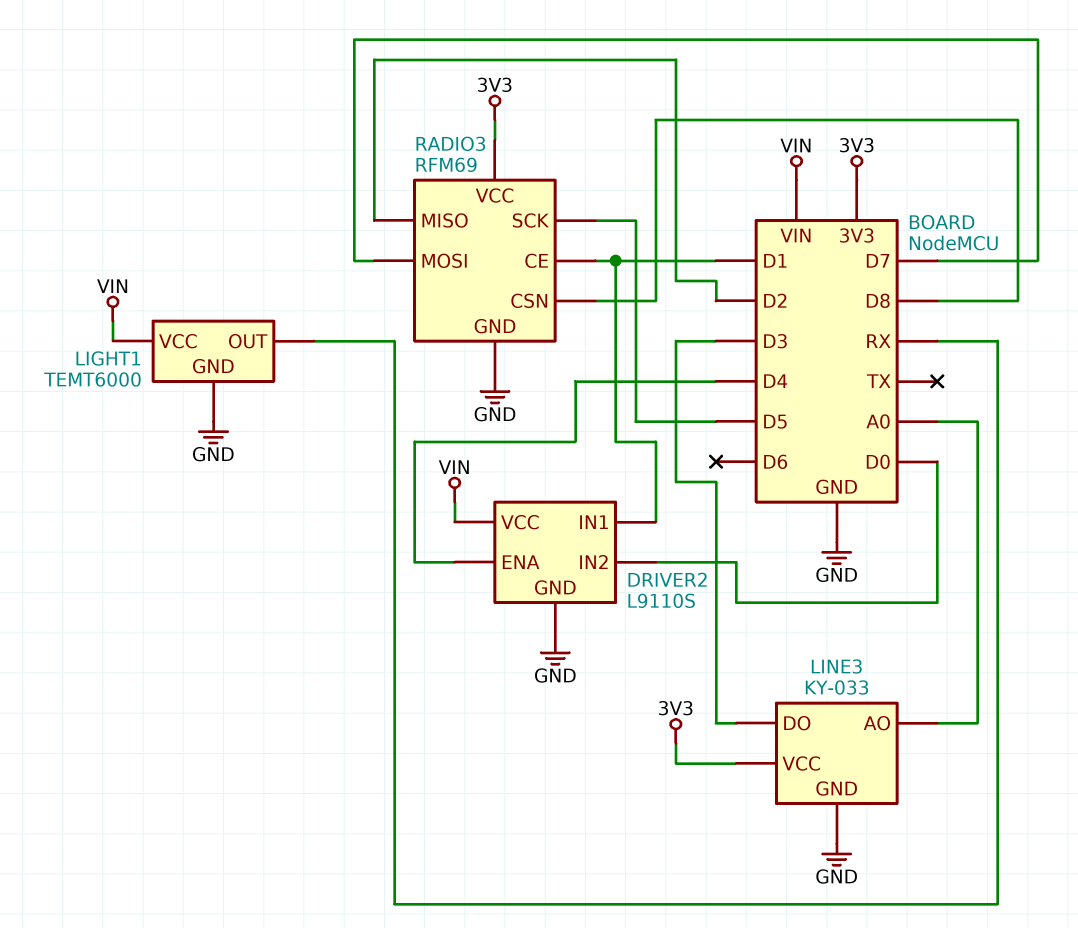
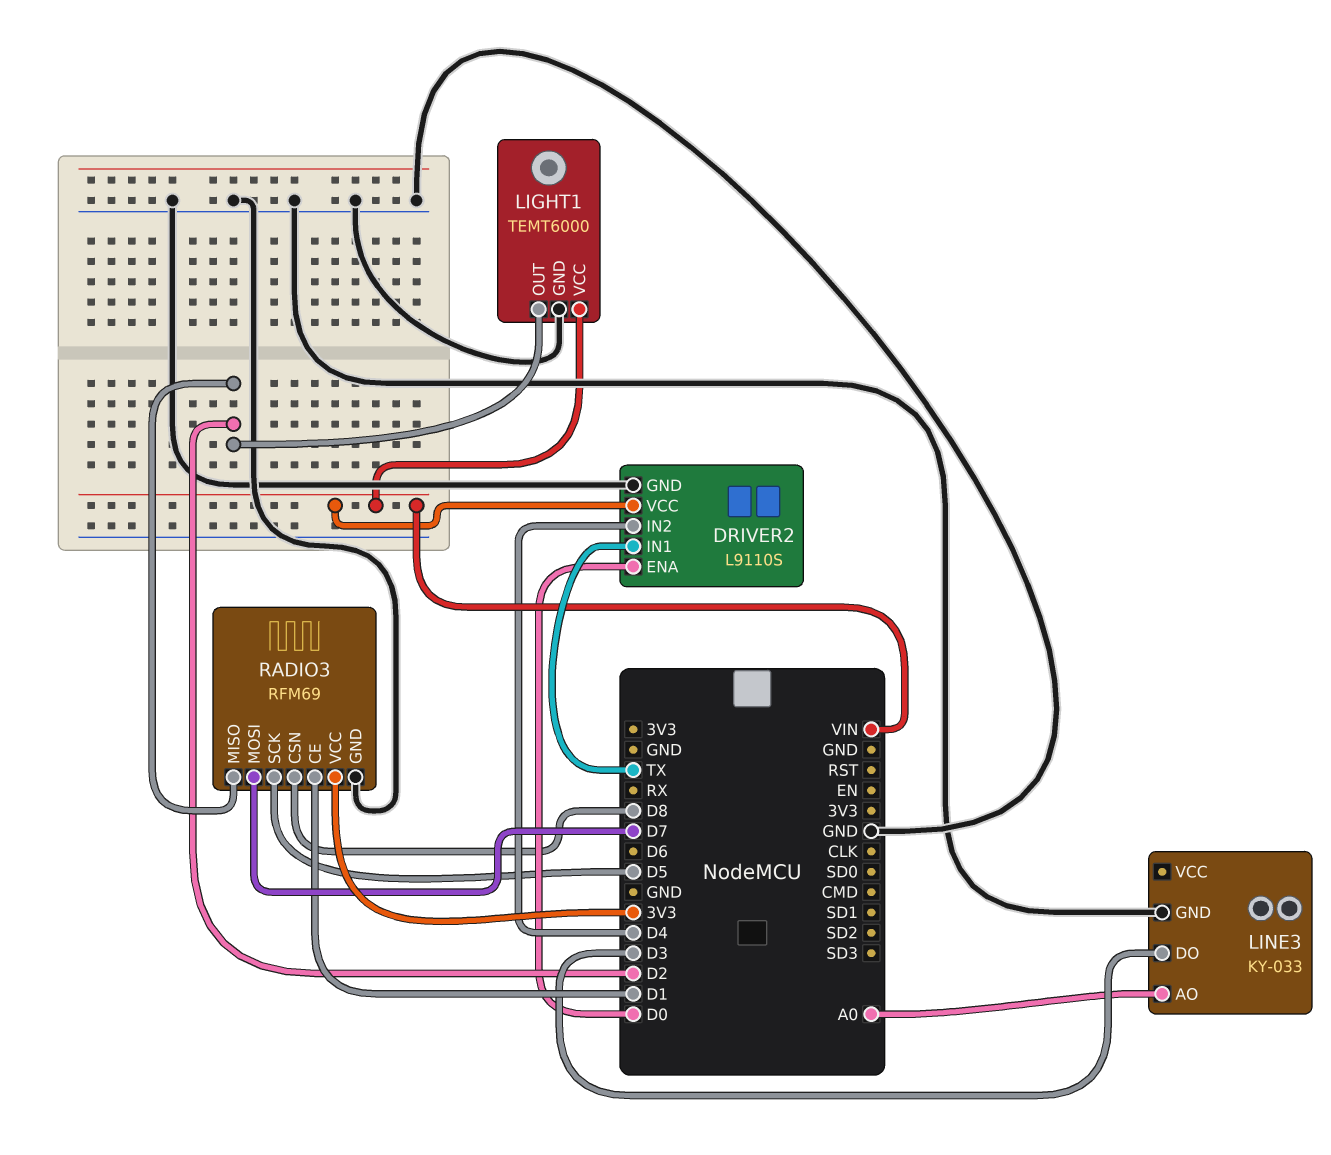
DRIVER2 pin ENA: D4 -> D0
DRIVER2 pin IN1: D1 -> TX
DRIVER2 pin IN2: D0 -> D4
LIGHT1 pin OUT: RX -> D2
LINE3 pin VCC: 3V3 -> none

